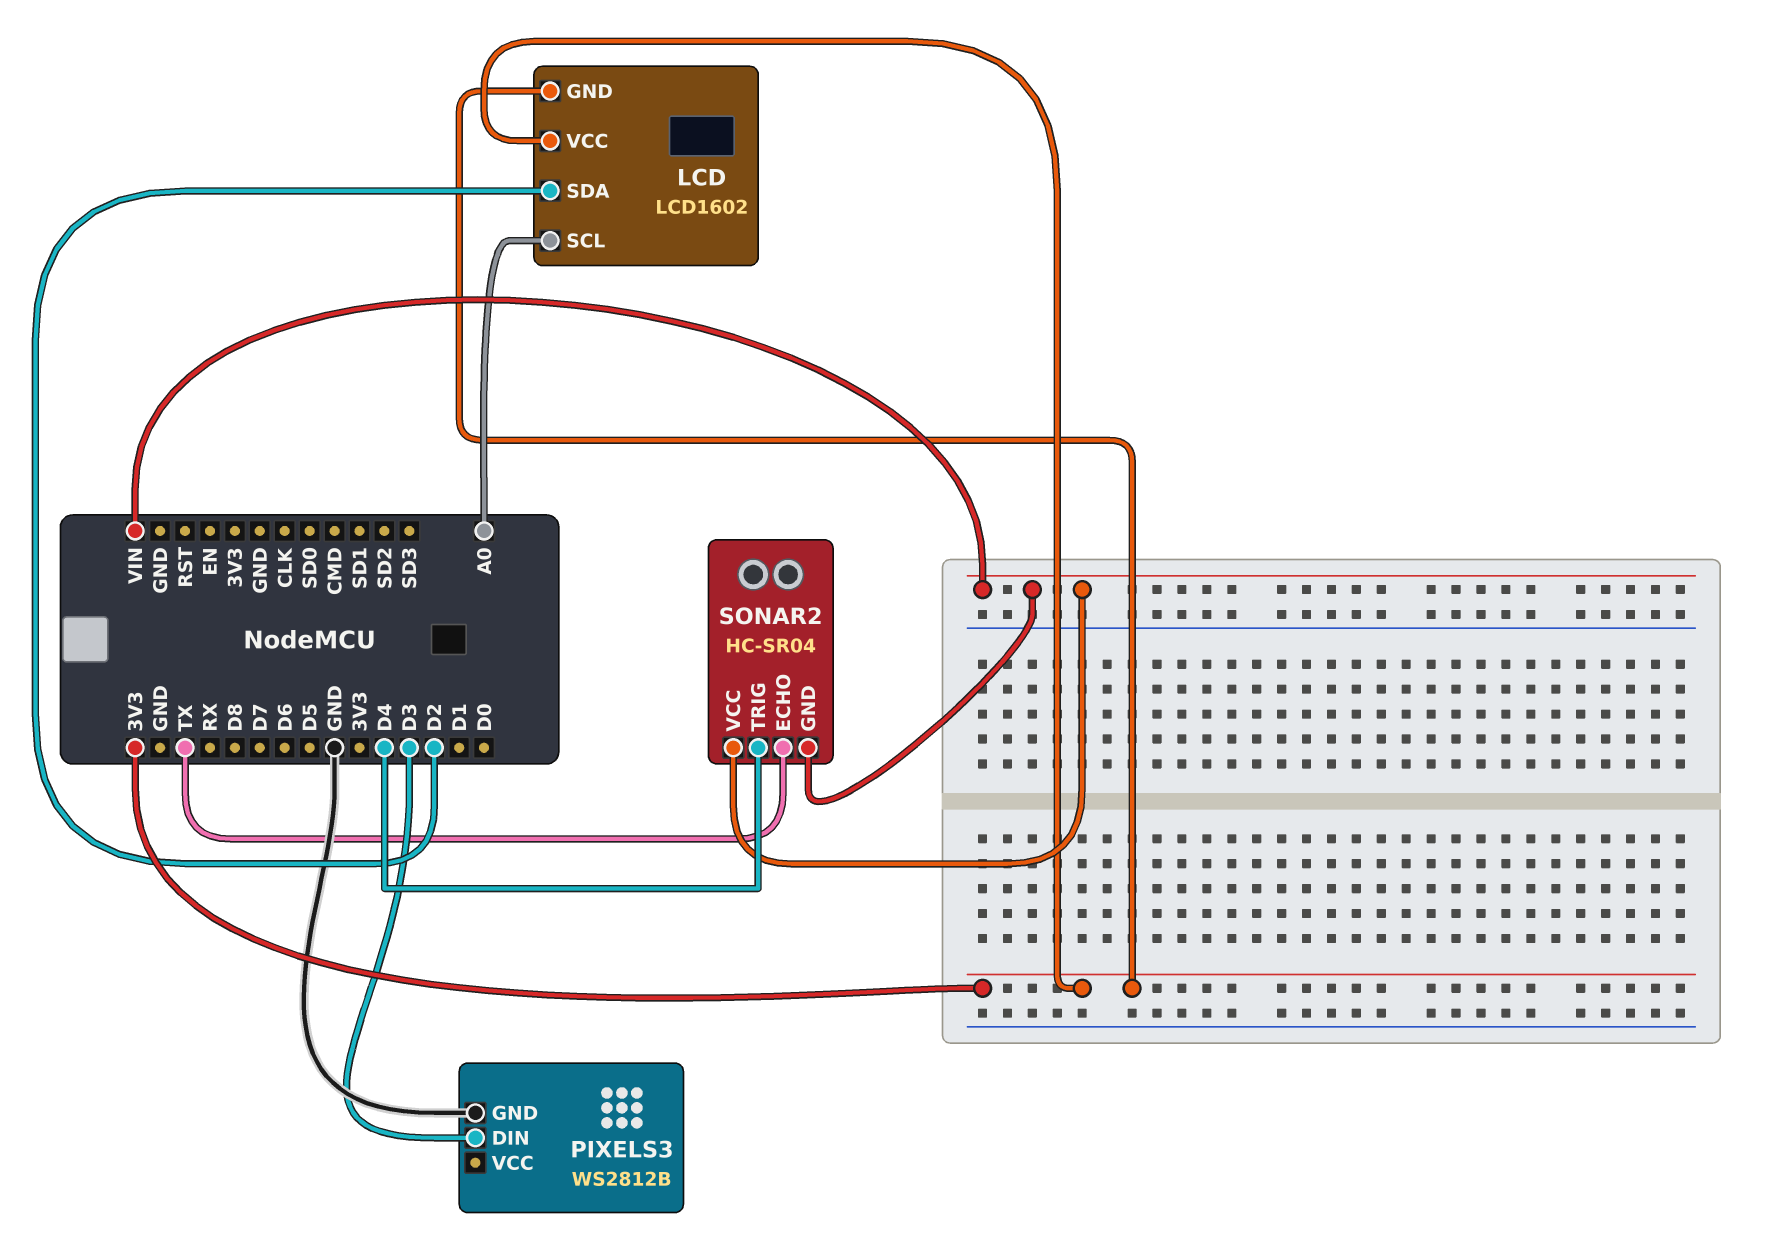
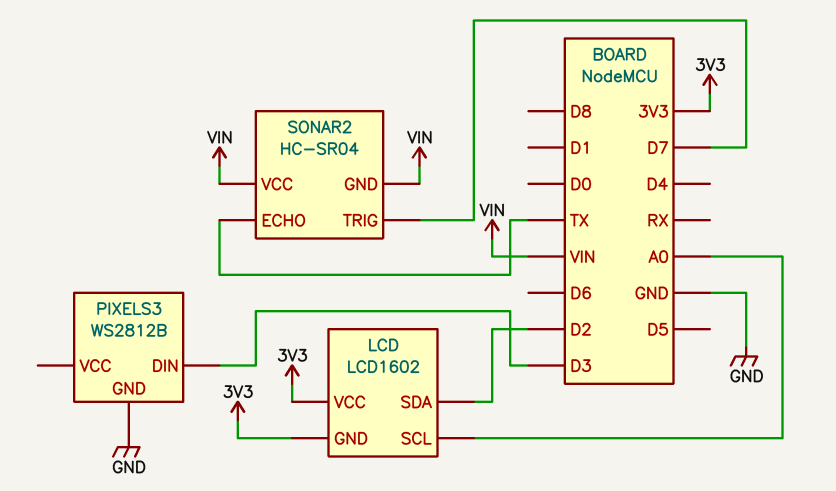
SONAR2 pin TRIG: D4 -> D7

